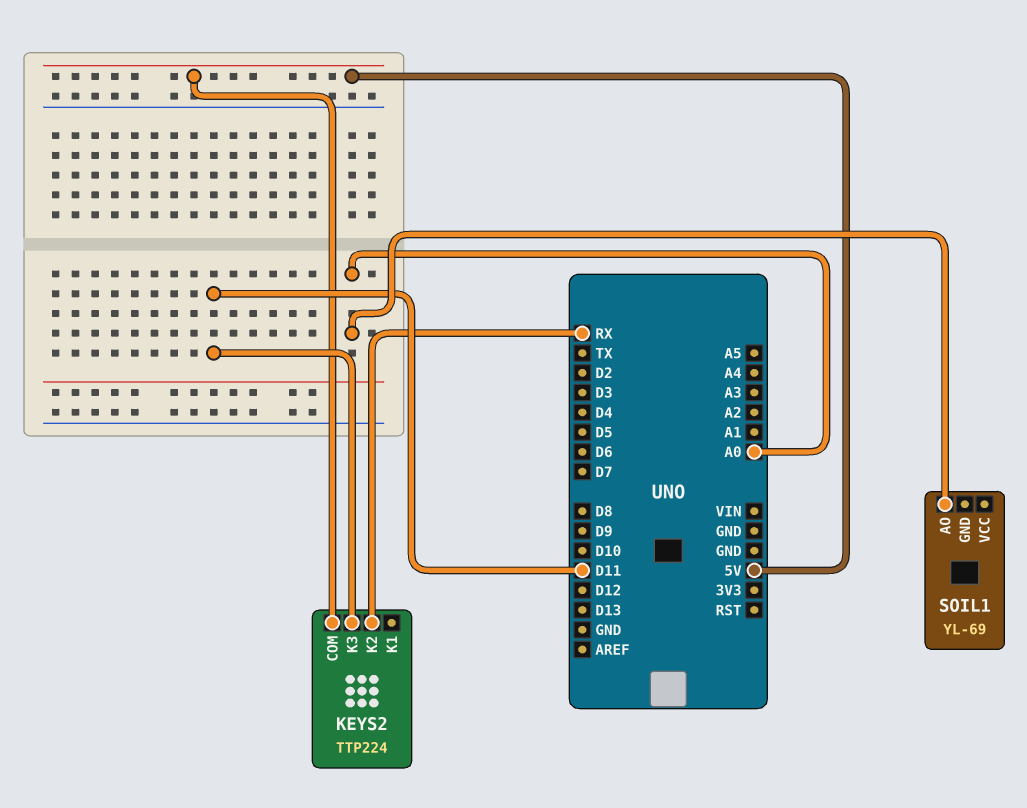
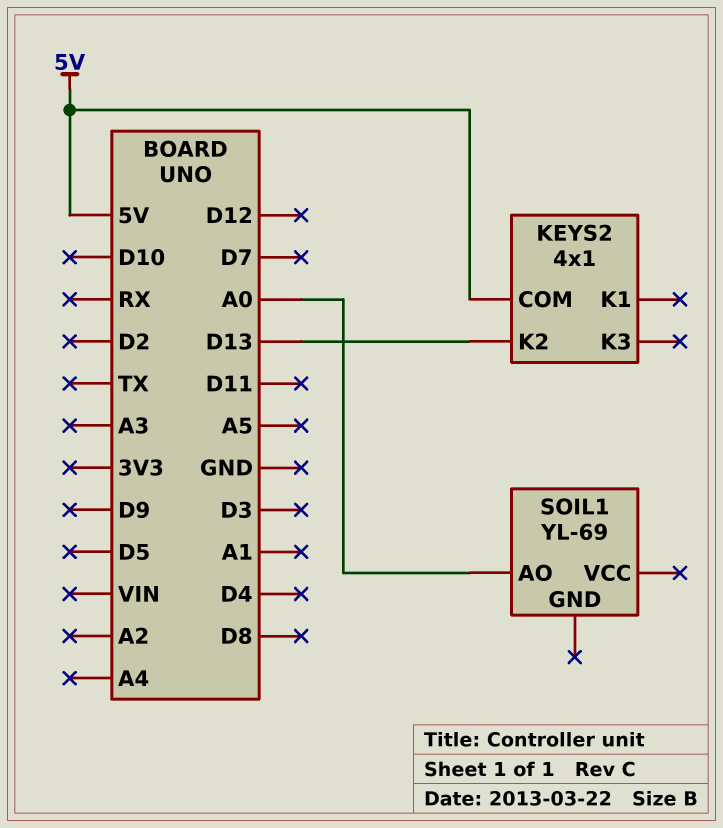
KEYS2: TTP224 -> 4x1
KEYS2 pin K2: RX -> D13
KEYS2 pin K3: D11 -> none

